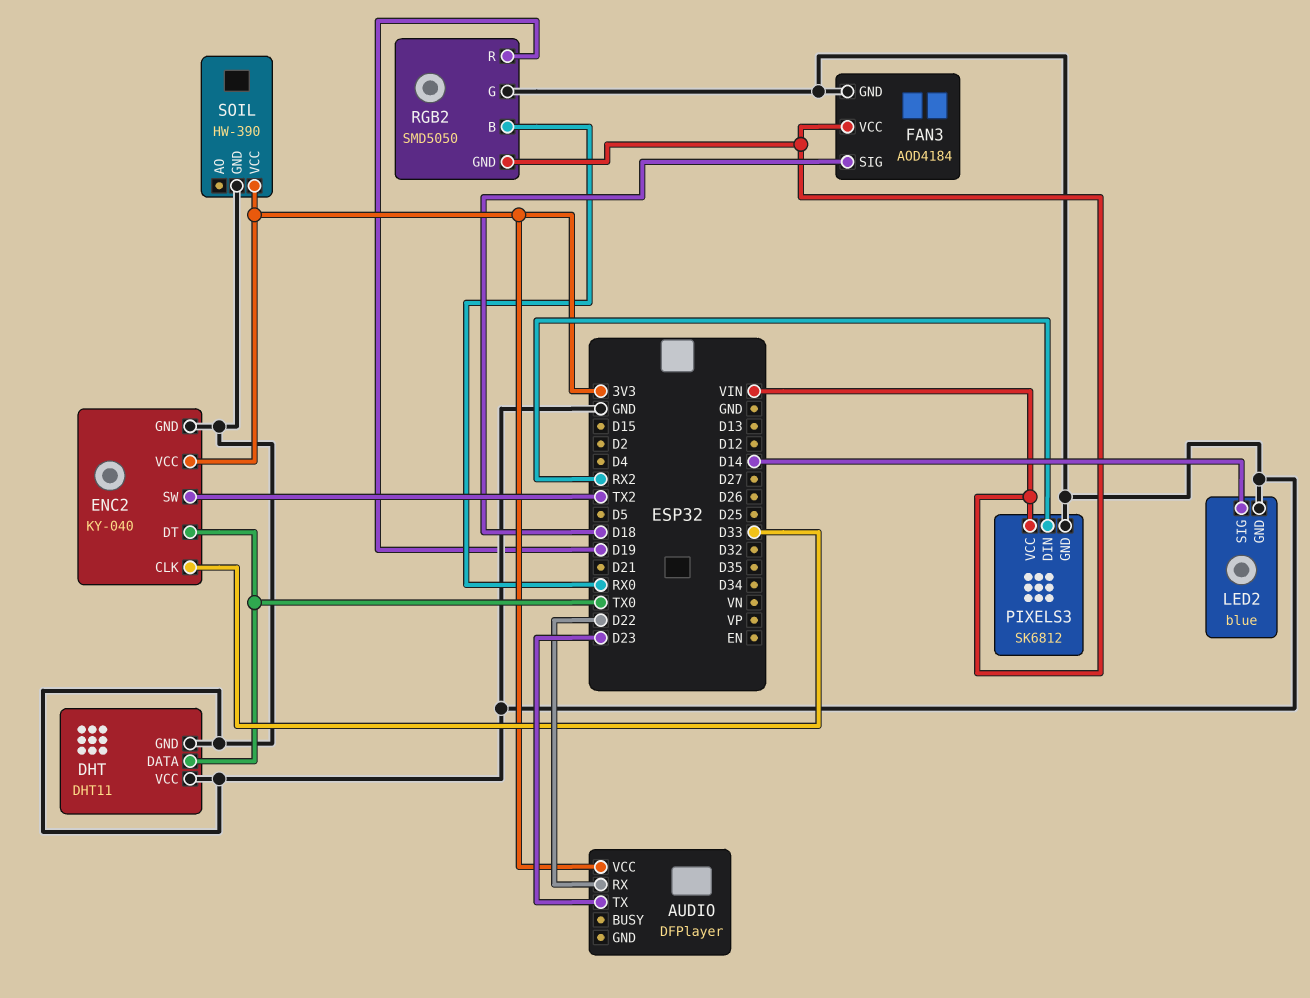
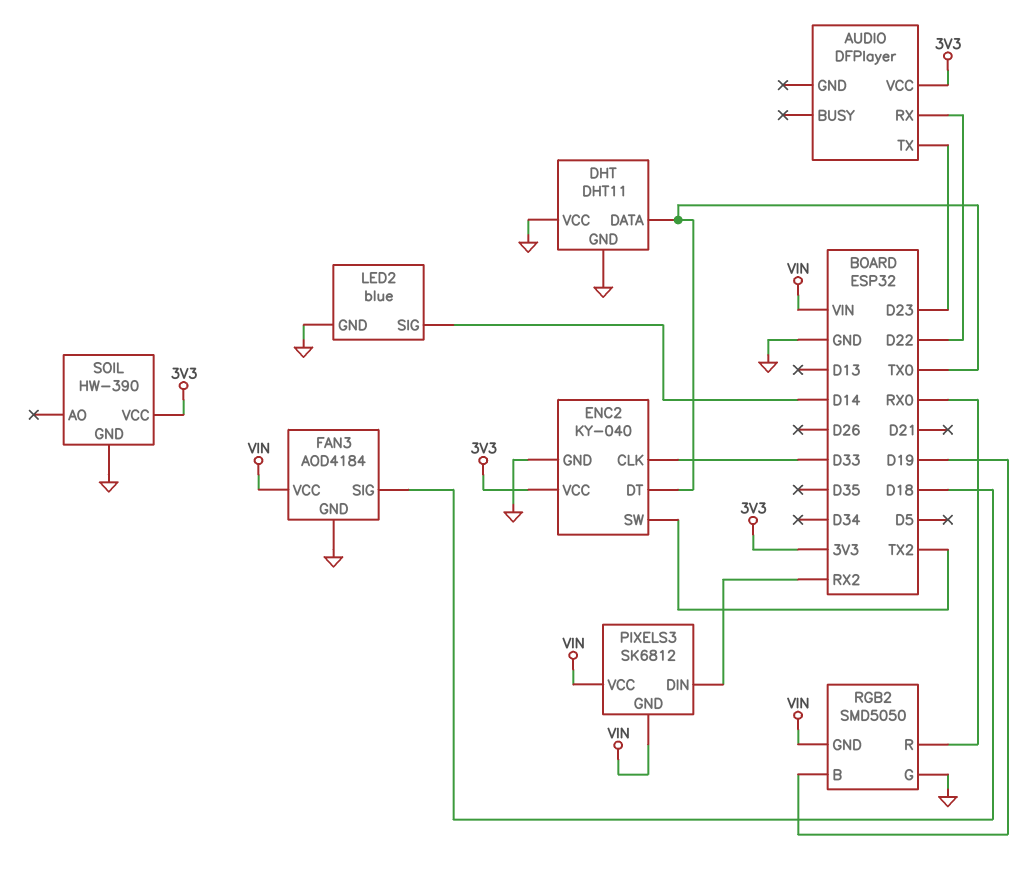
PIXELS3 pin GND: GND -> VIN
RGB2 pin B: RX0 -> D19
RGB2 pin R: D19 -> RX0

